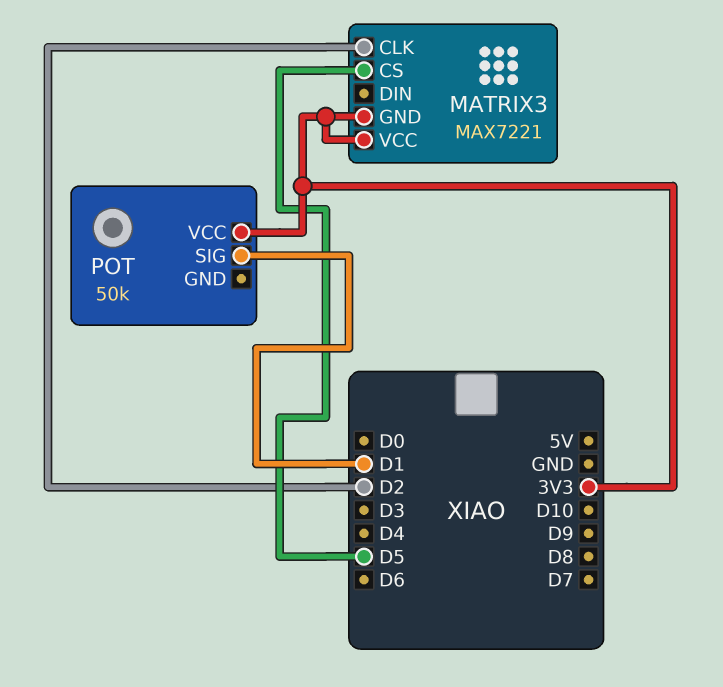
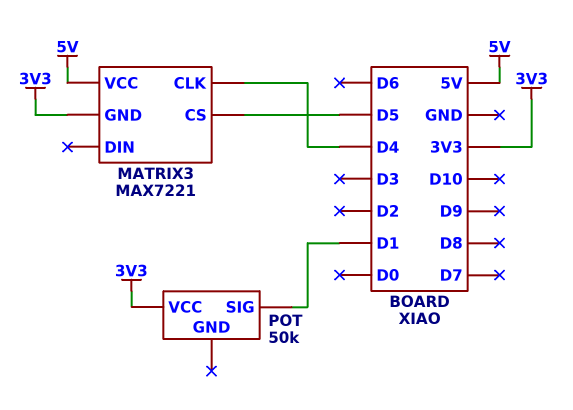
MATRIX3 pin CLK: D2 -> D4
MATRIX3 pin VCC: 3V3 -> 5V

